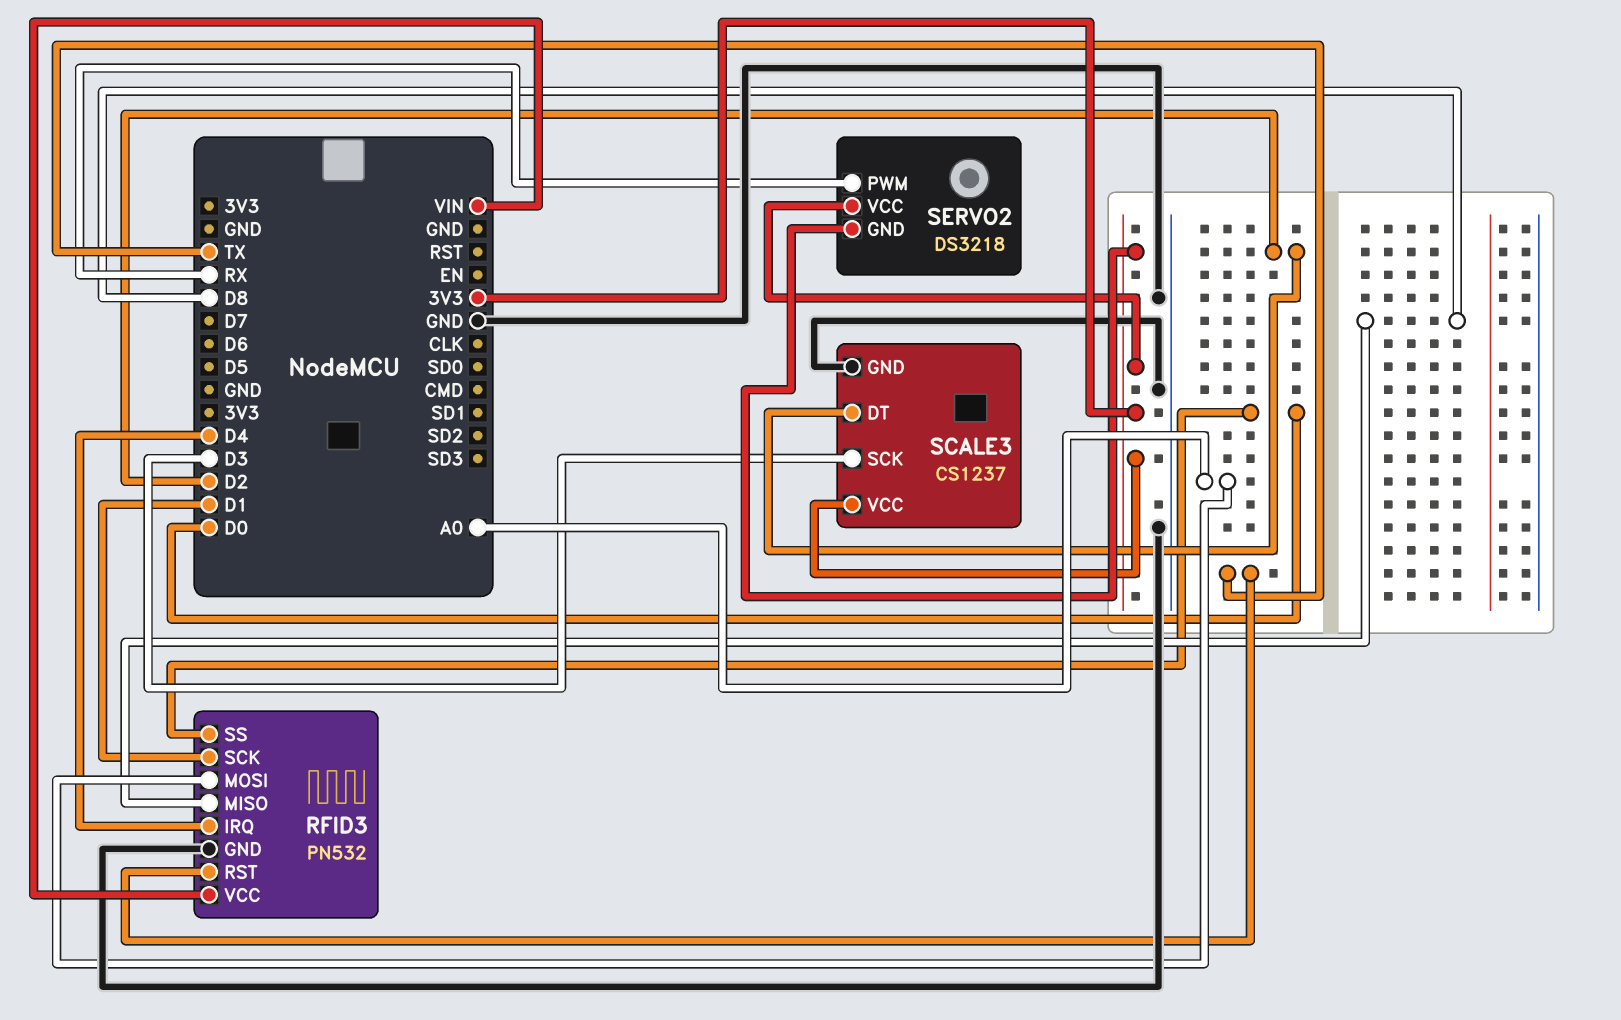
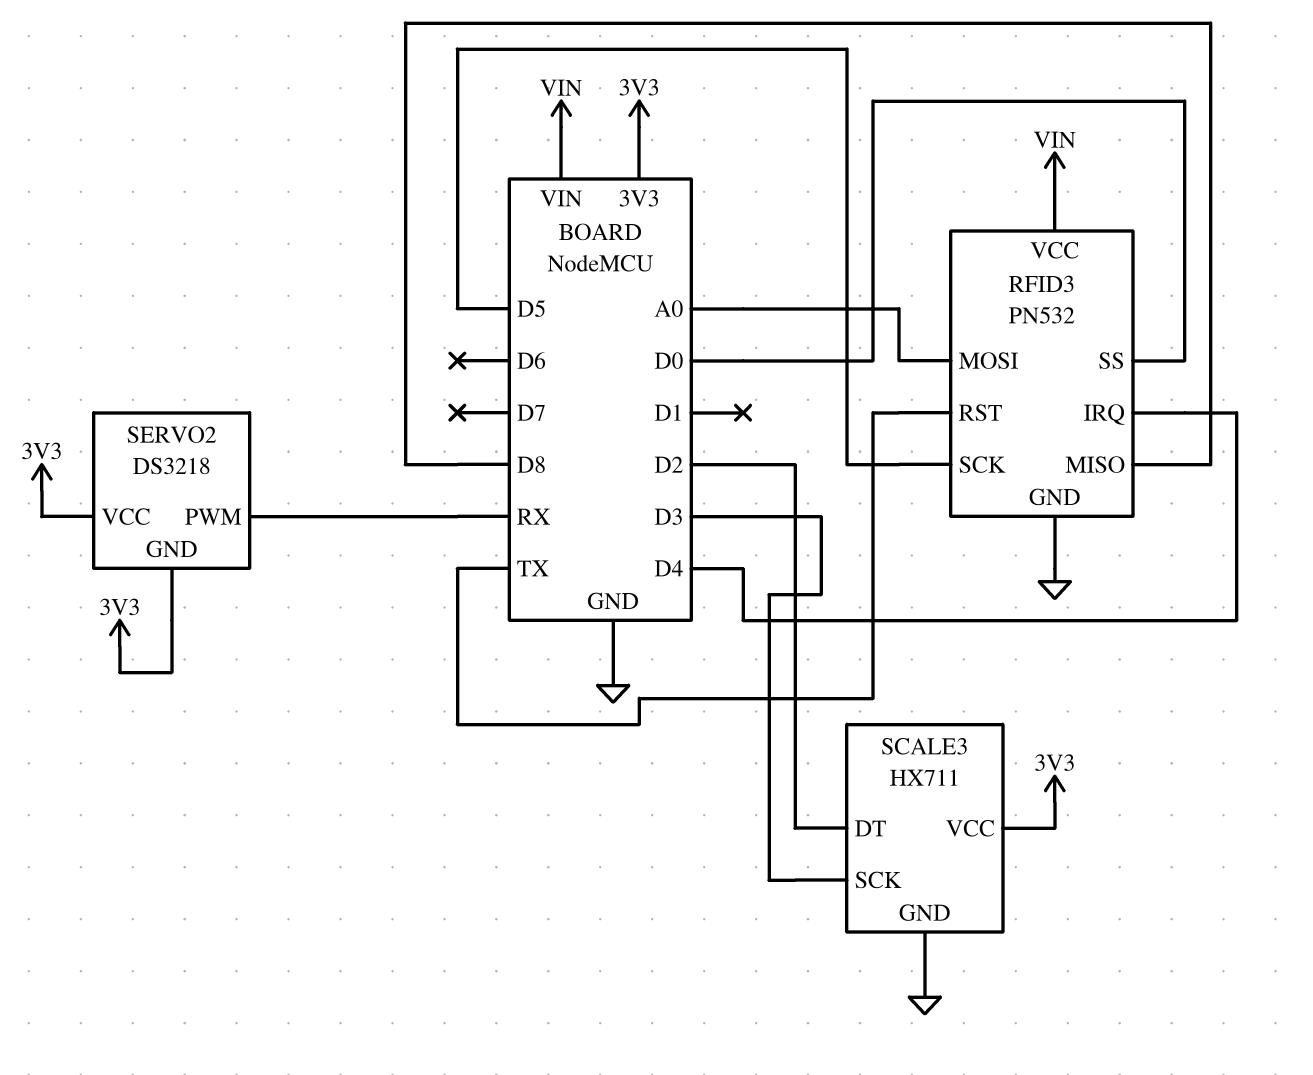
RFID3 pin SCK: D1 -> D5
SCALE3: CS1237 -> HX711

